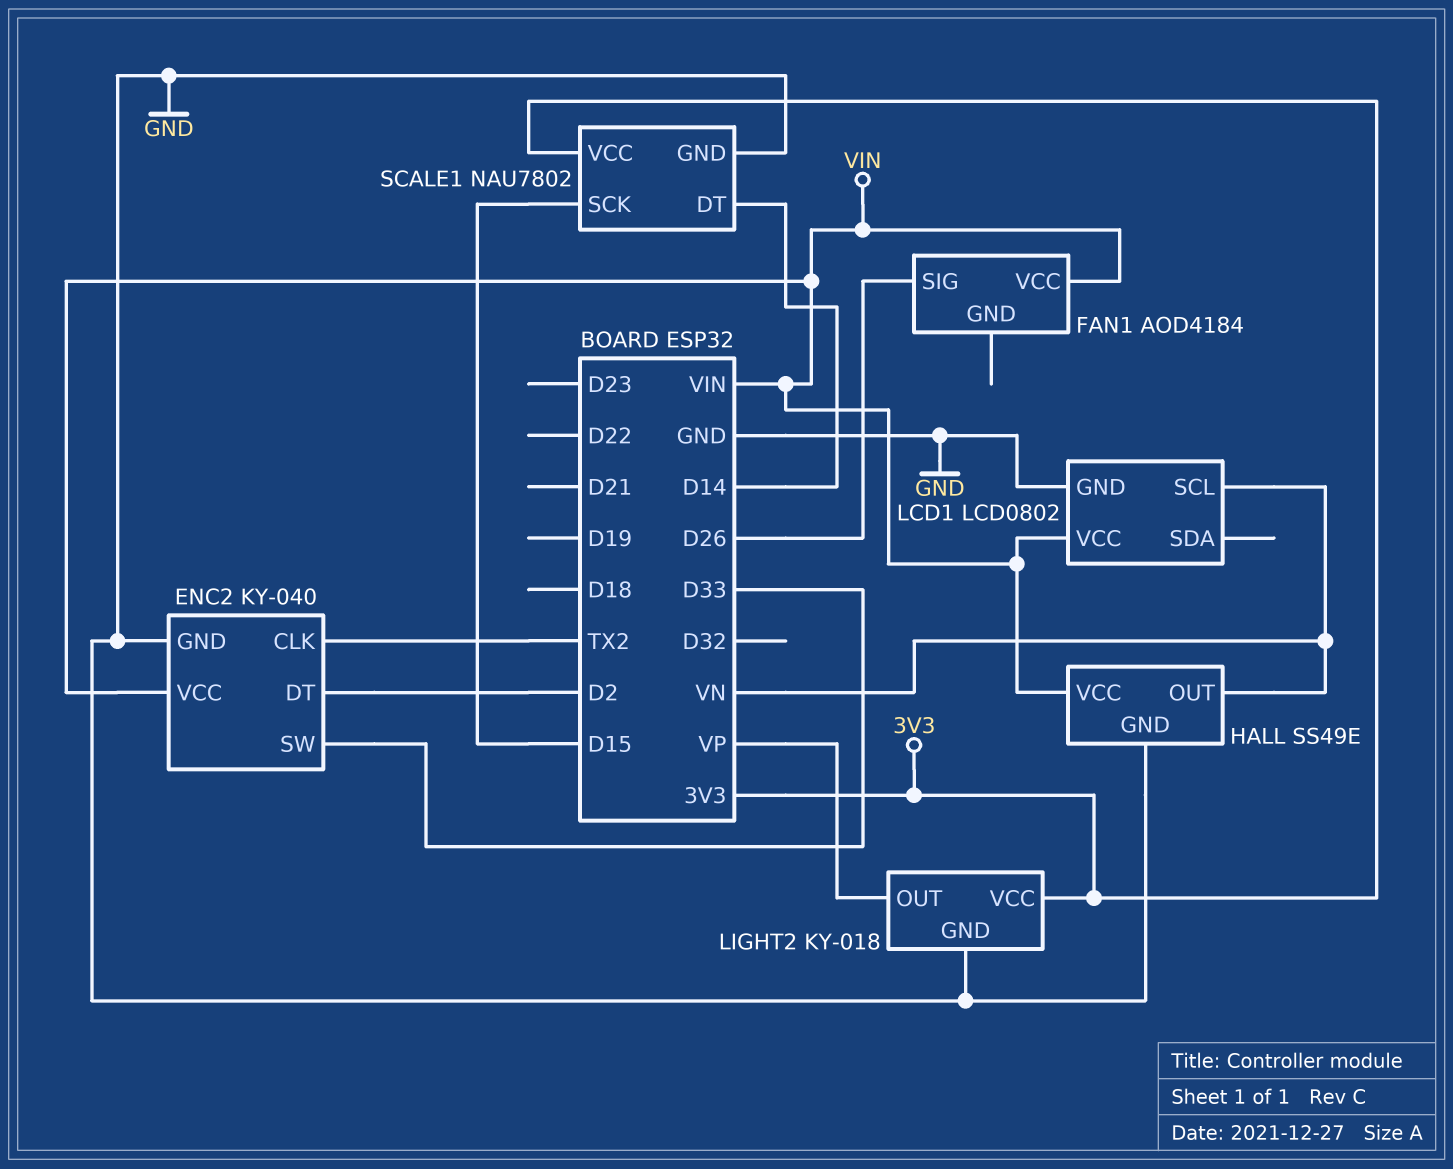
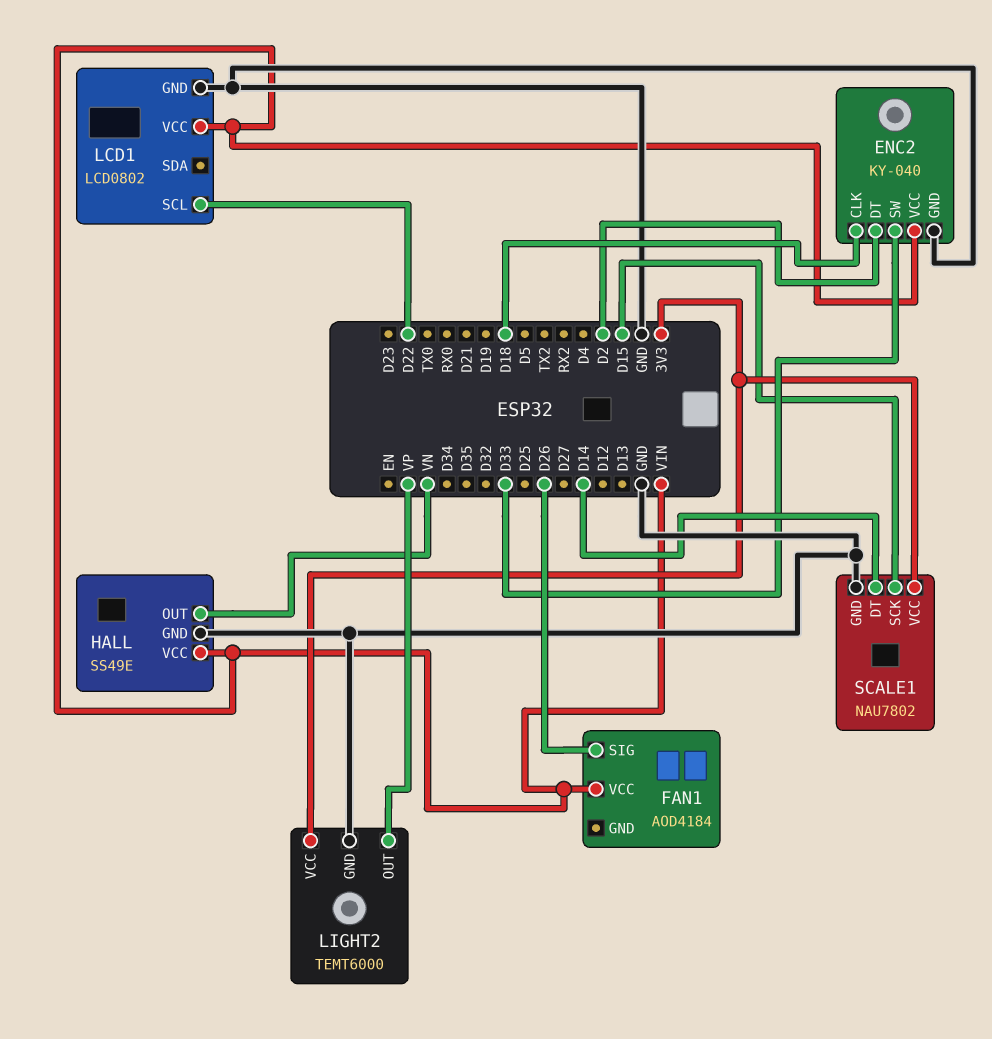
ENC2 pin CLK: TX2 -> D18
LCD1 pin SCL: VN -> D22
LIGHT2: KY-018 -> TEMT6000

